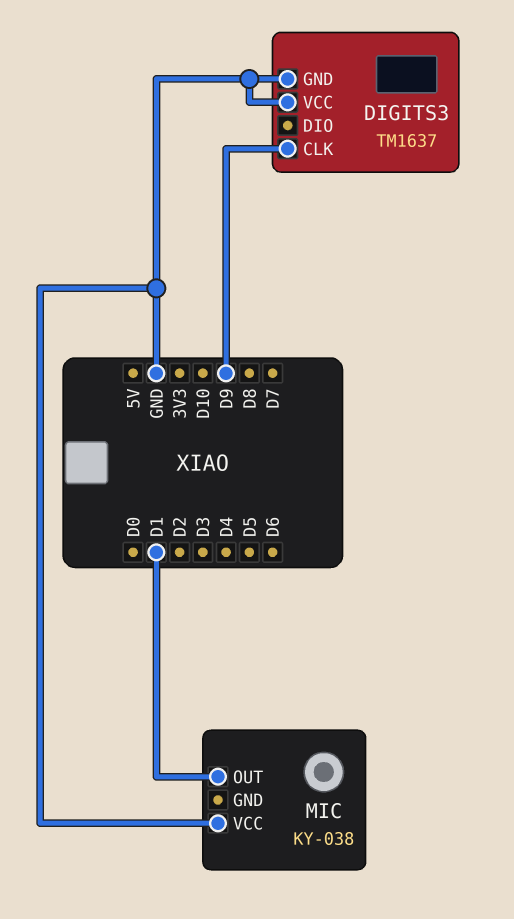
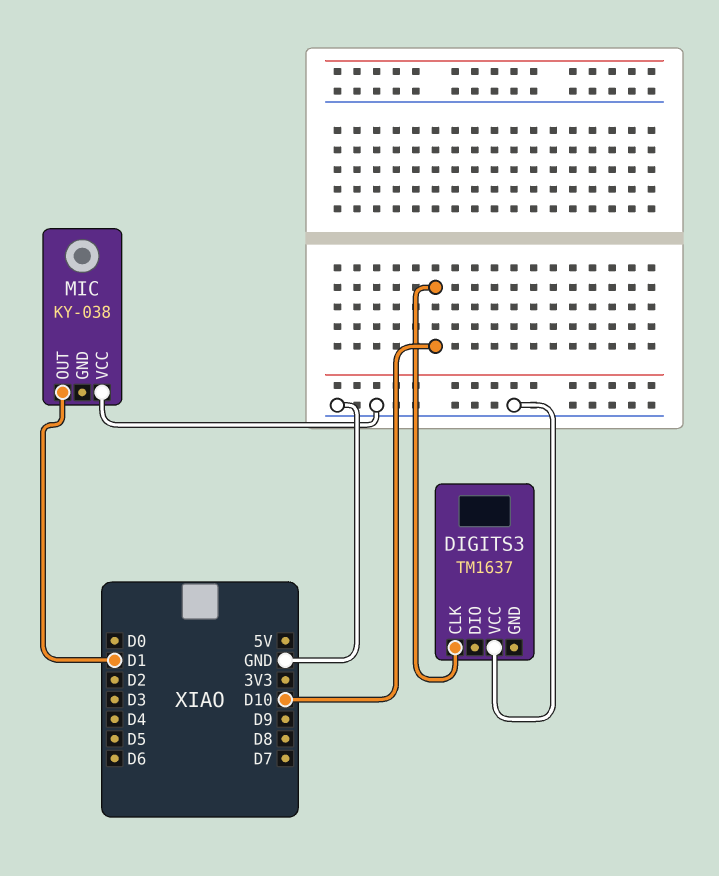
DIGITS3 pin CLK: D9 -> D10
DIGITS3 pin GND: GND -> none

